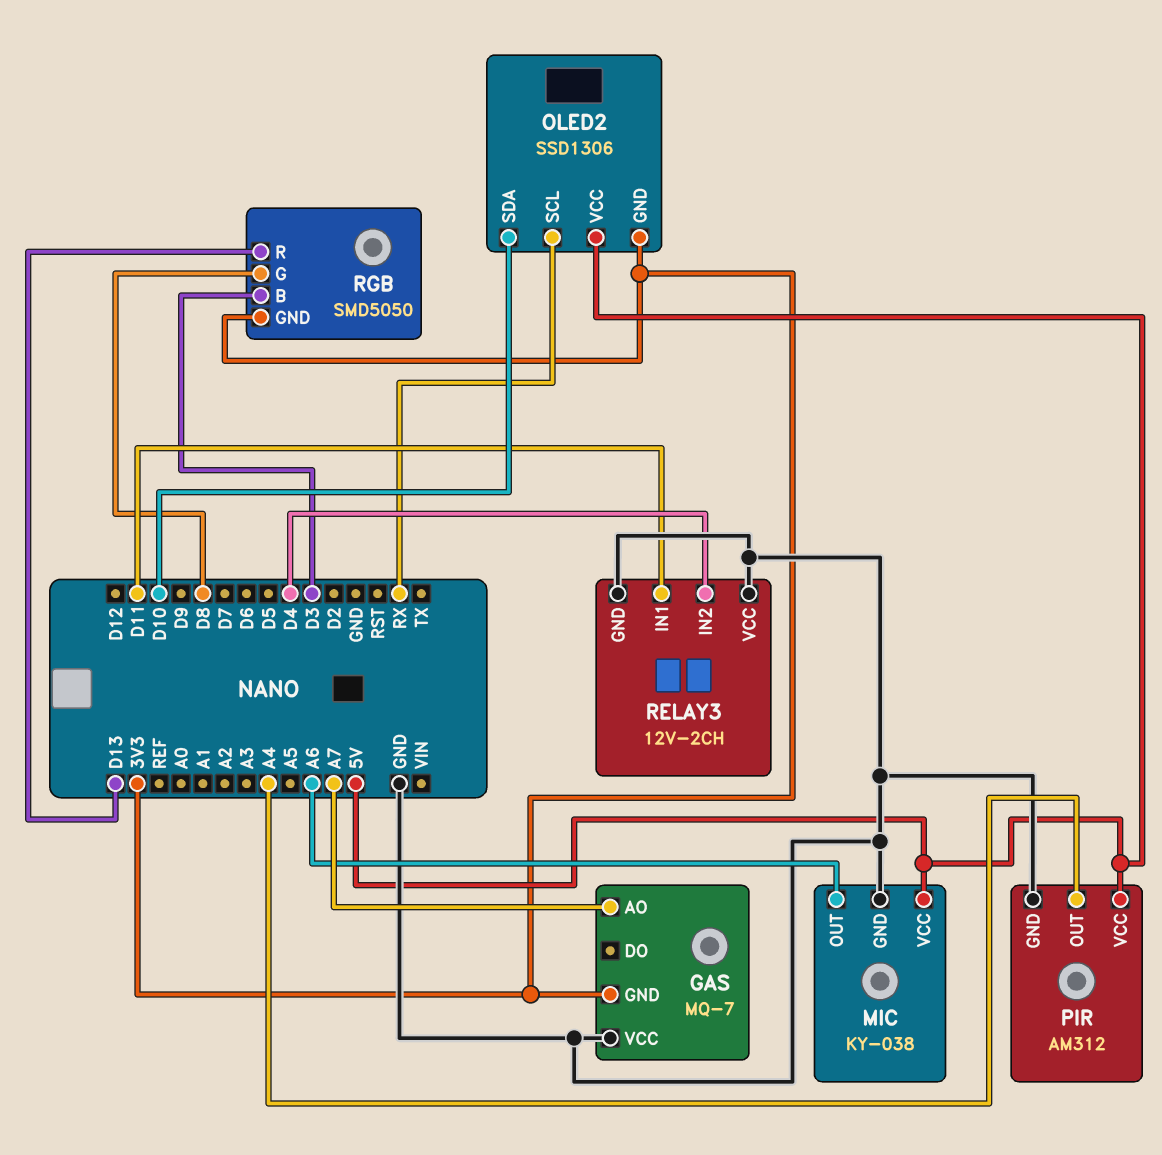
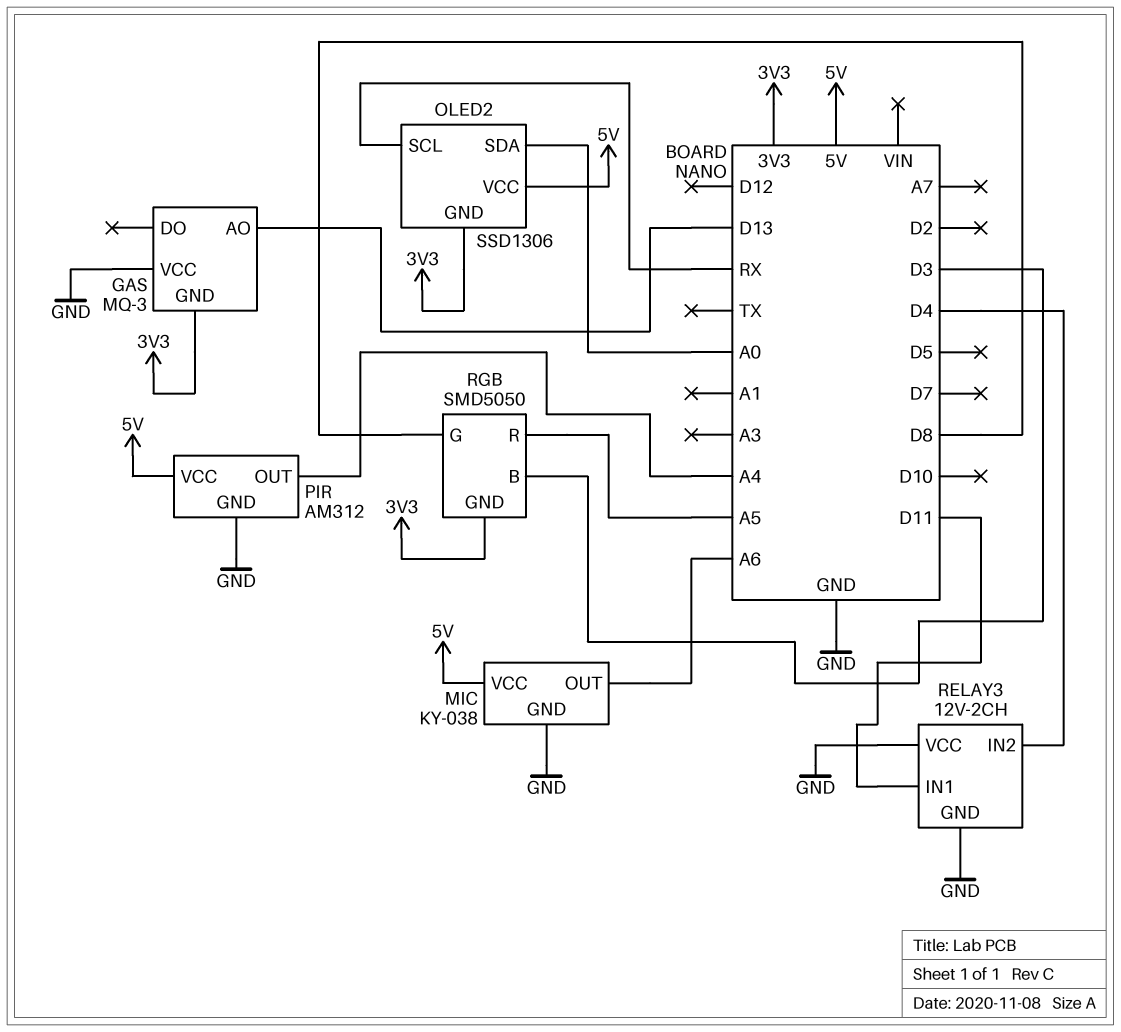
GAS: MQ-7 -> MQ-3
GAS pin AO: A7 -> D13
OLED2 pin SDA: D10 -> A0
RGB pin R: D13 -> A5

